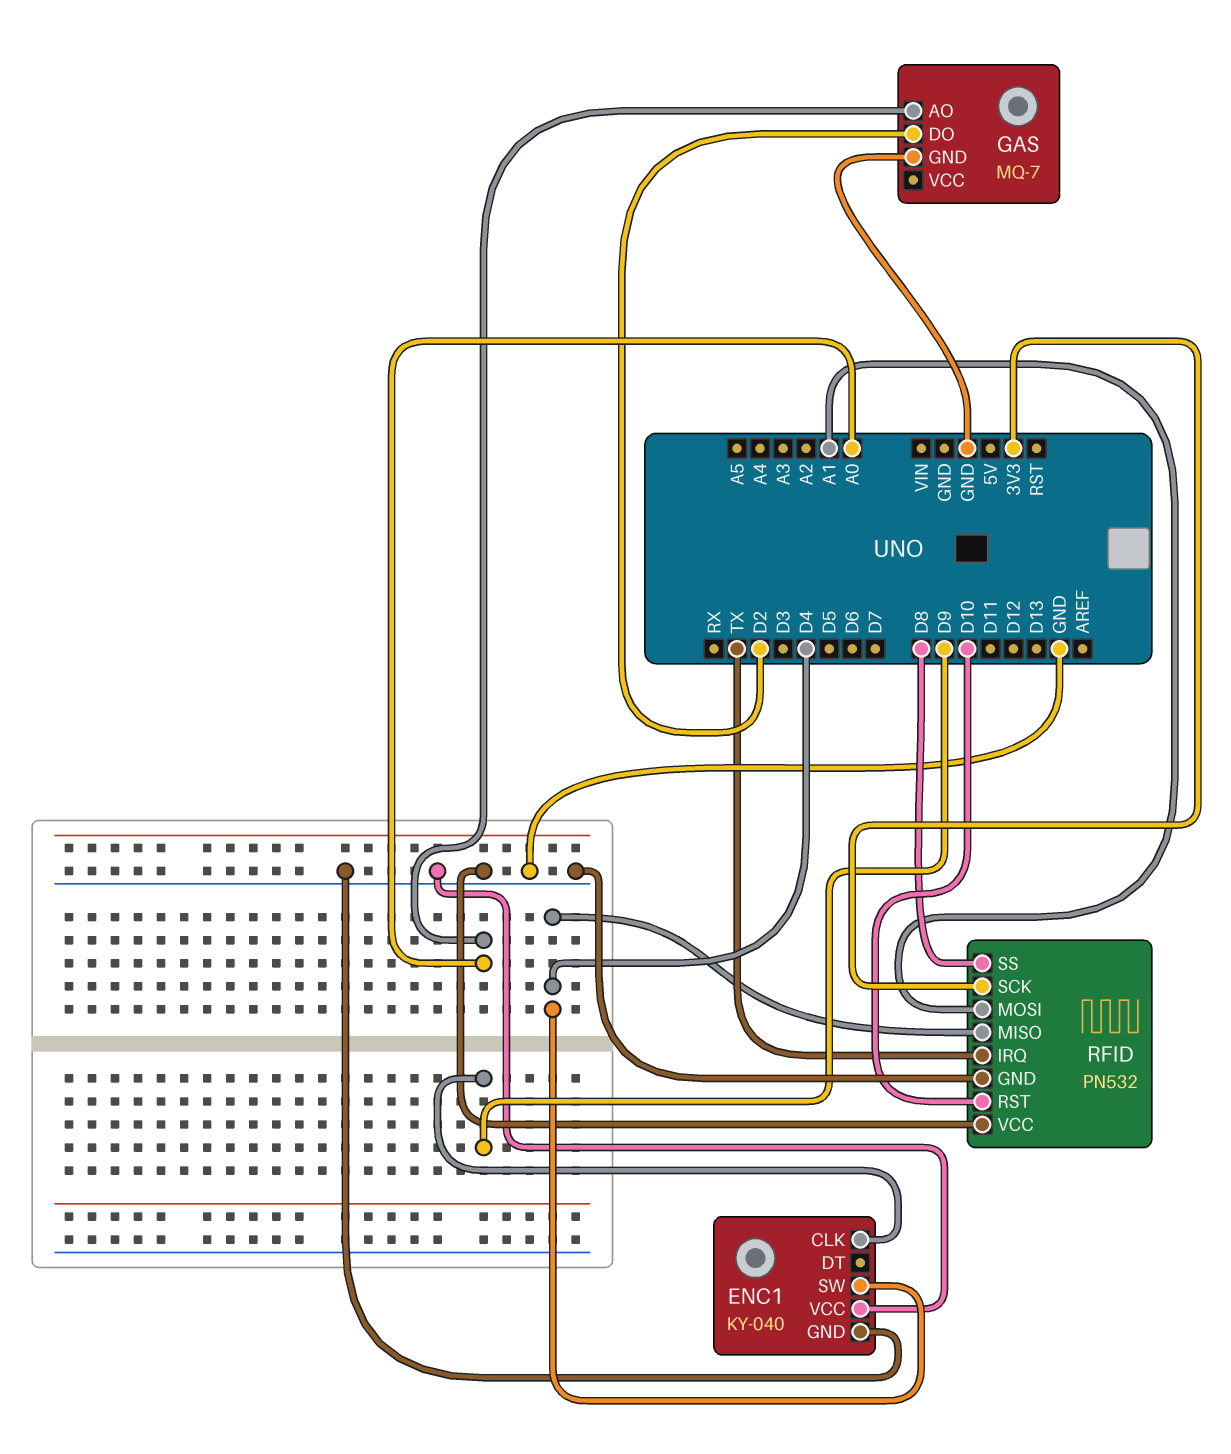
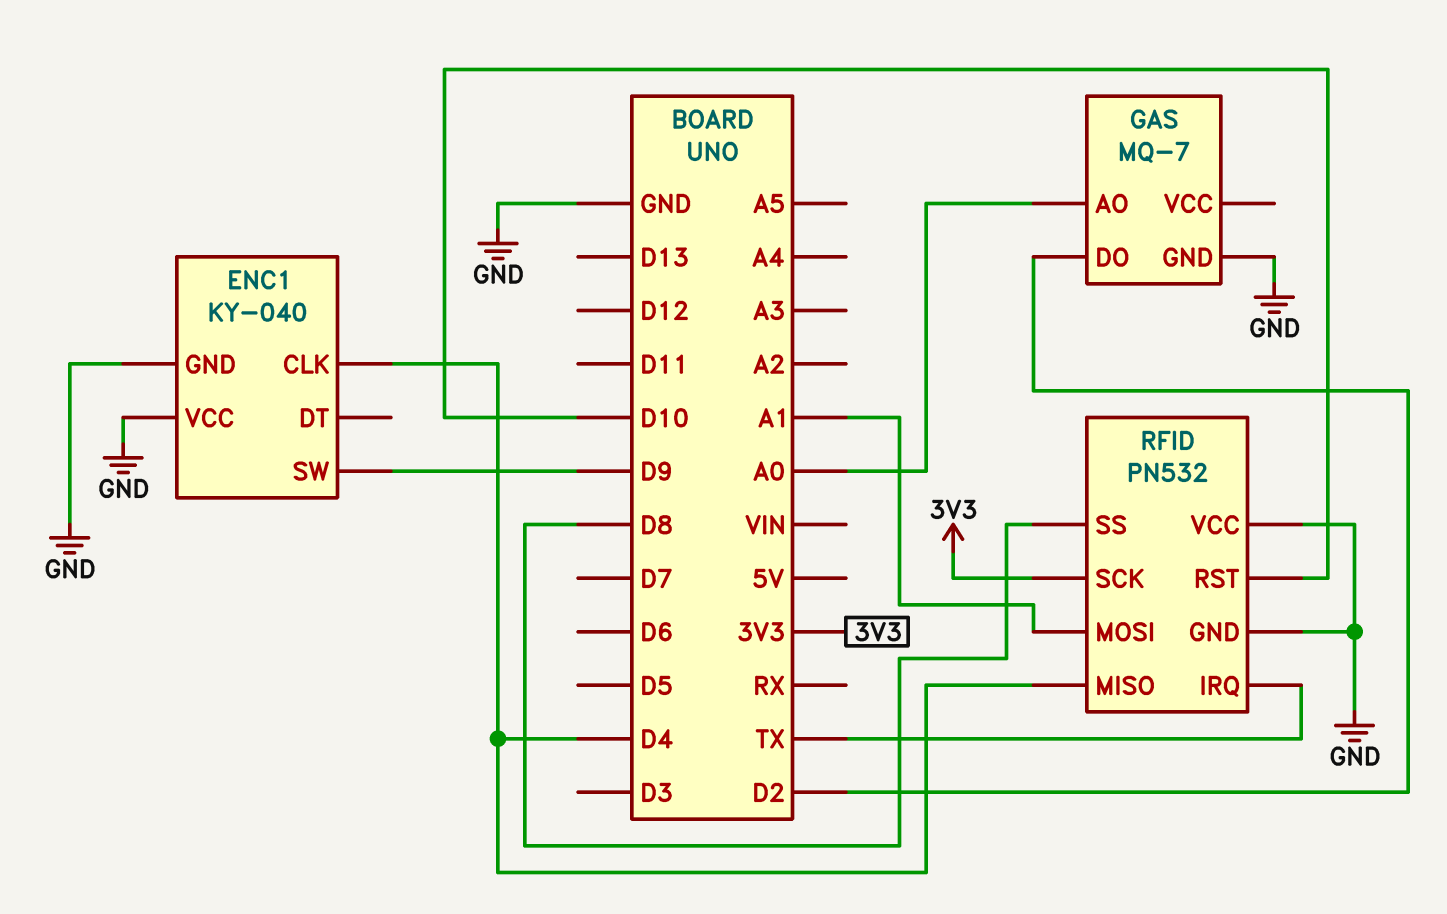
ENC1 pin CLK: D9 -> D4
ENC1 pin SW: D4 -> D9

